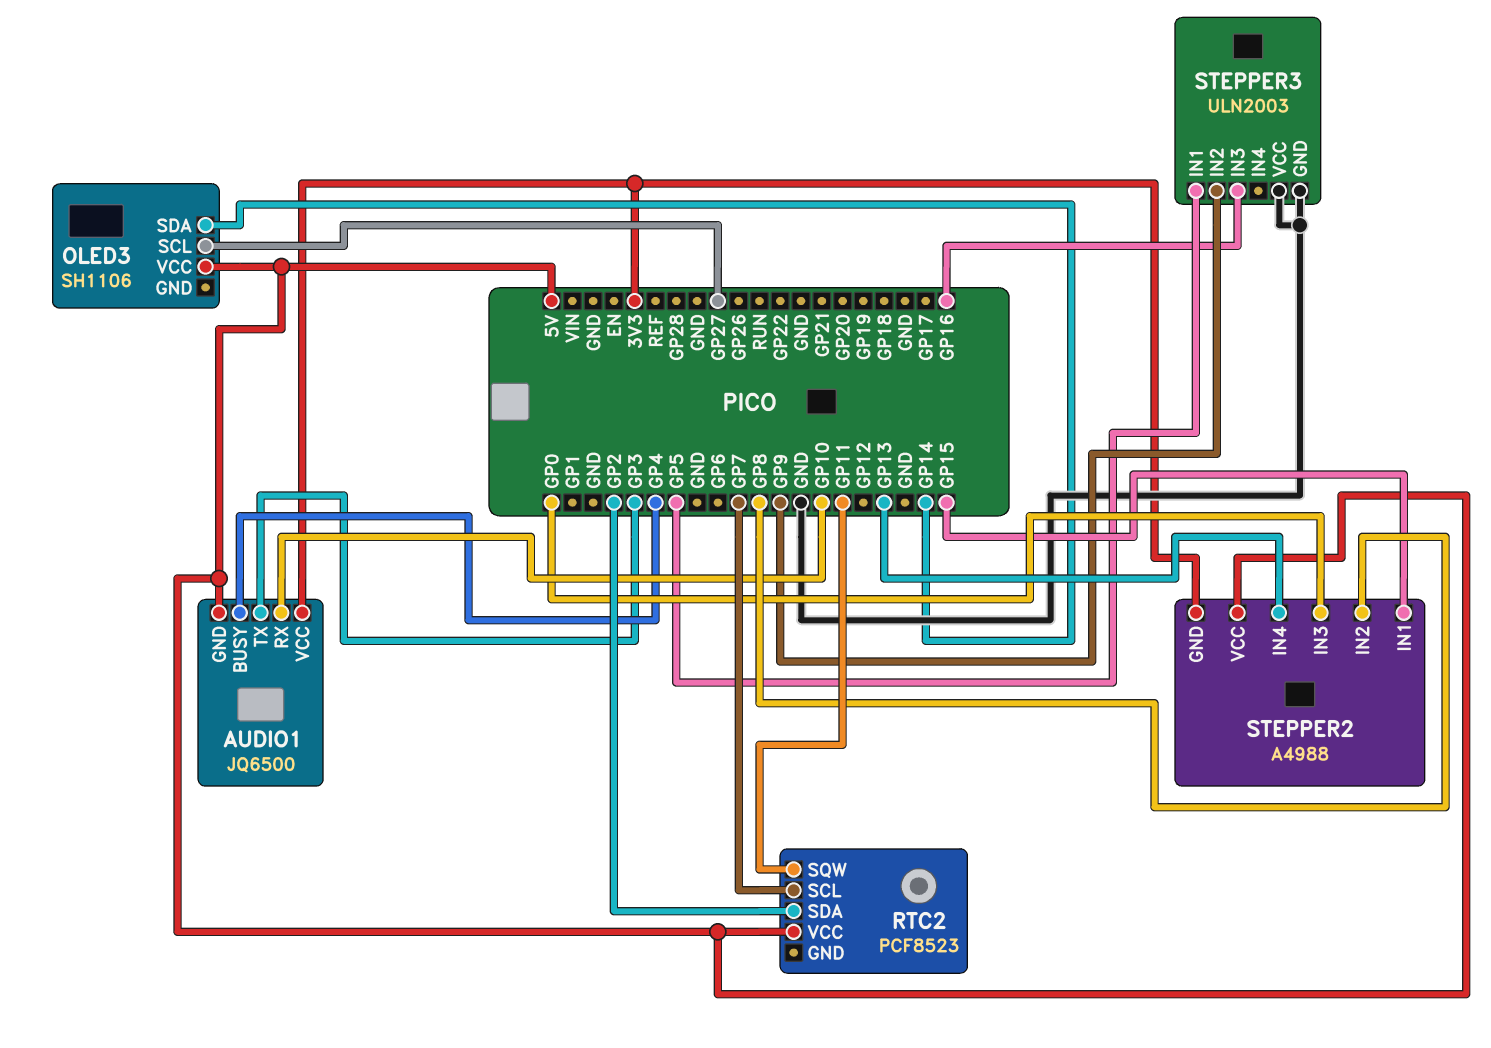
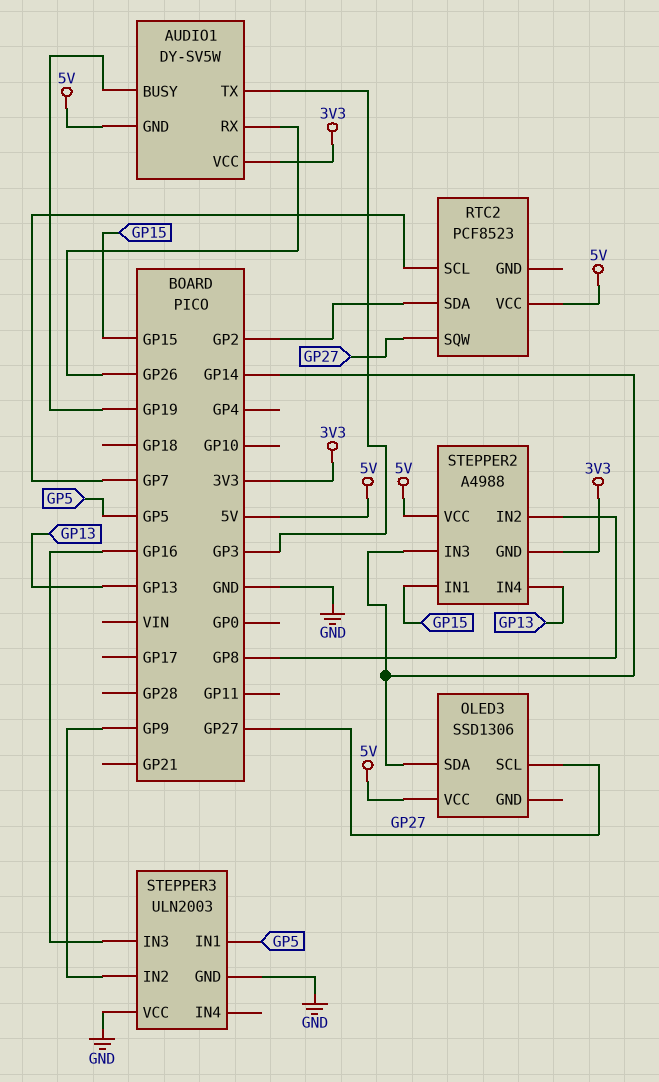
AUDIO1: JQ6500 -> DY-SV5W
AUDIO1 pin BUSY: GP4 -> GP19
AUDIO1 pin RX: GP10 -> GP26
OLED3: SH1106 -> SSD1306
RTC2 pin SQW: GP11 -> GP27
STEPPER2 pin IN3: GP0 -> GP14

